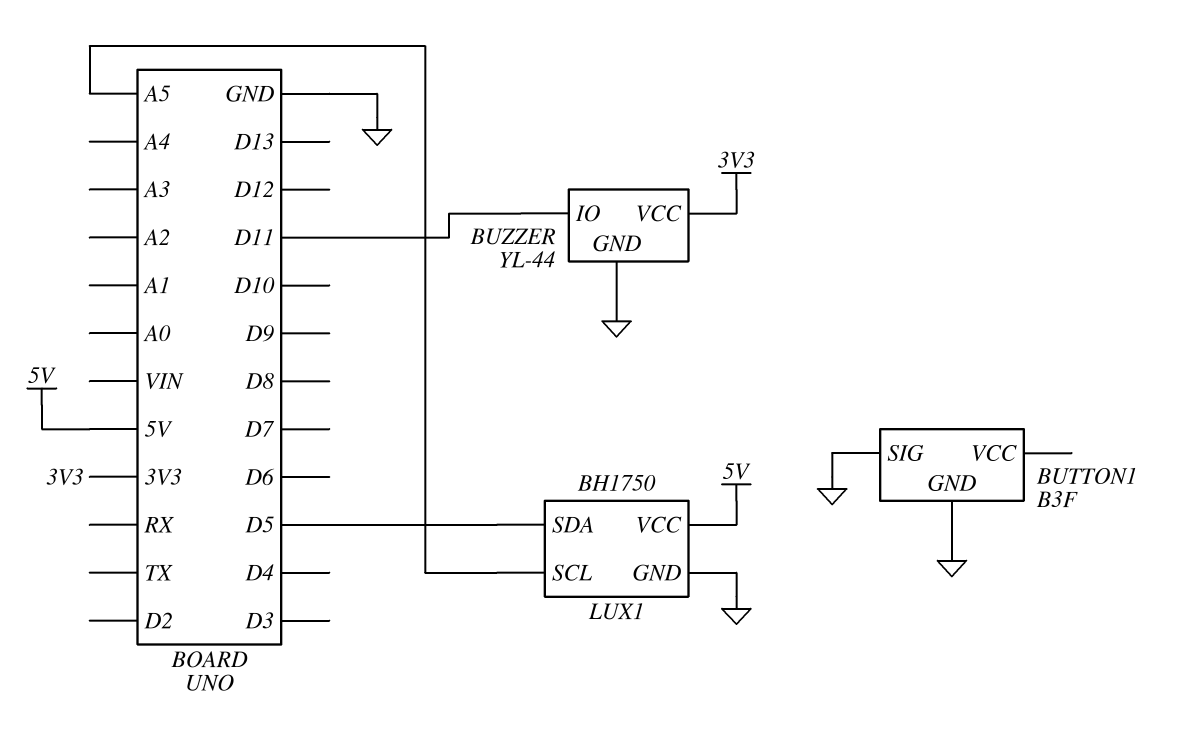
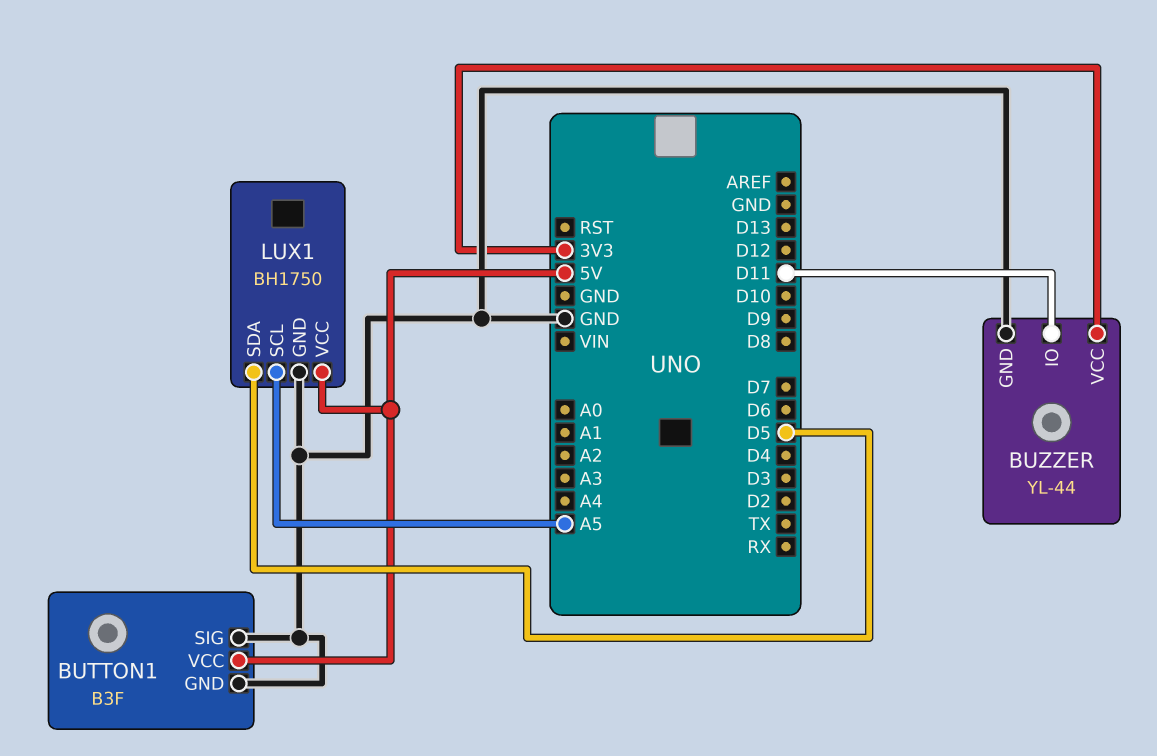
BUTTON1 pin VCC: none -> 5V

